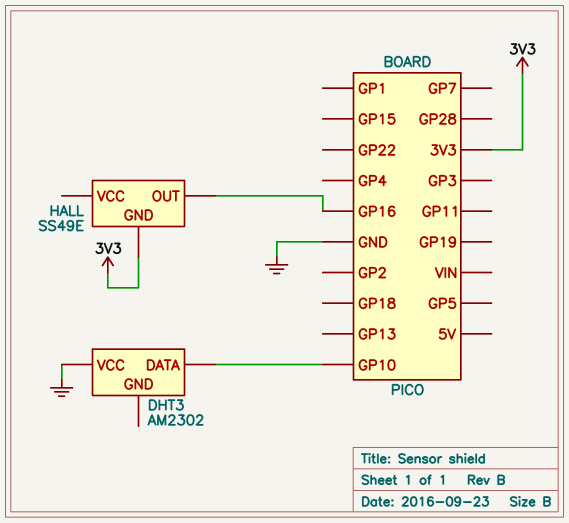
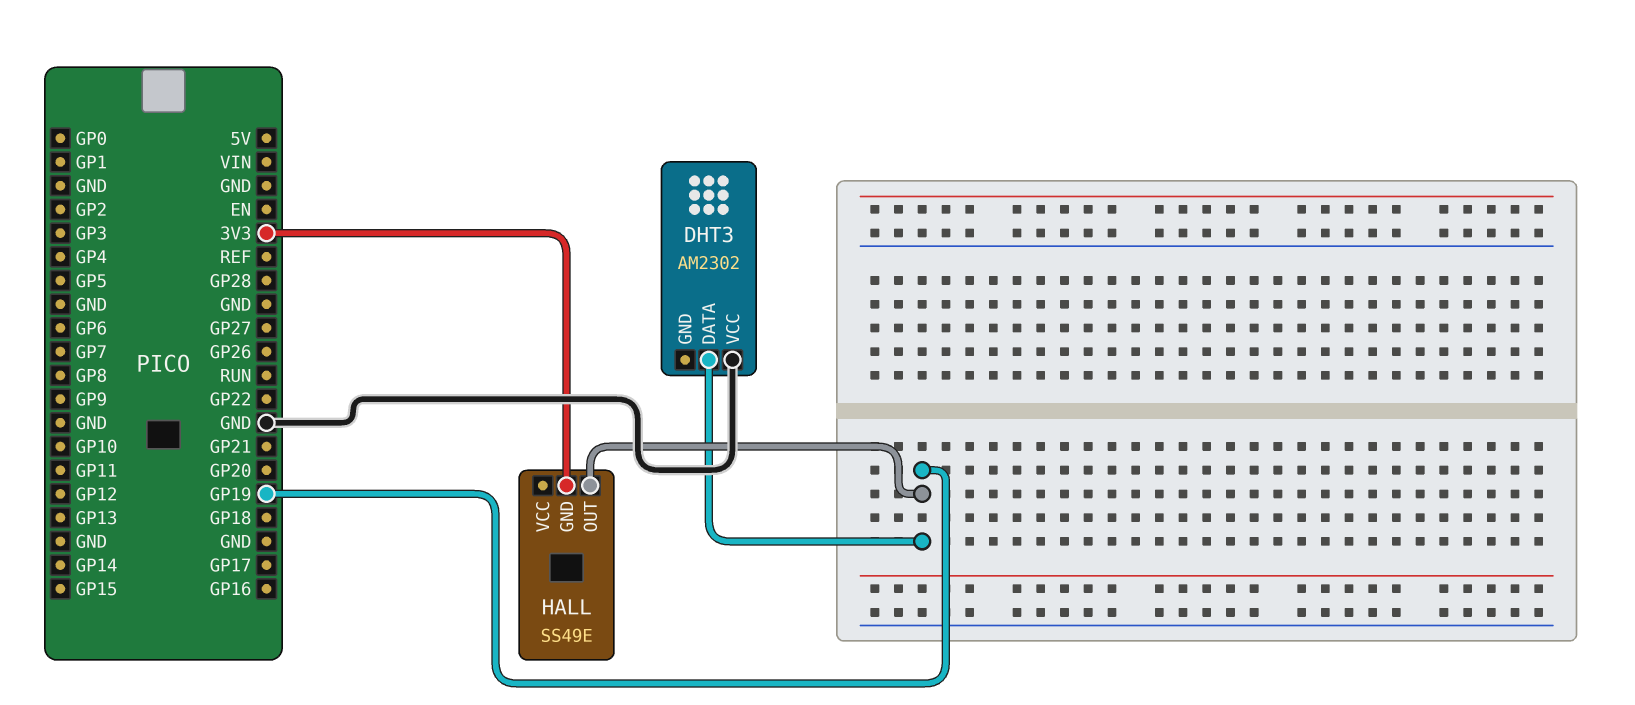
DHT3 pin DATA: GP10 -> GP19
HALL pin OUT: GP16 -> GP19

